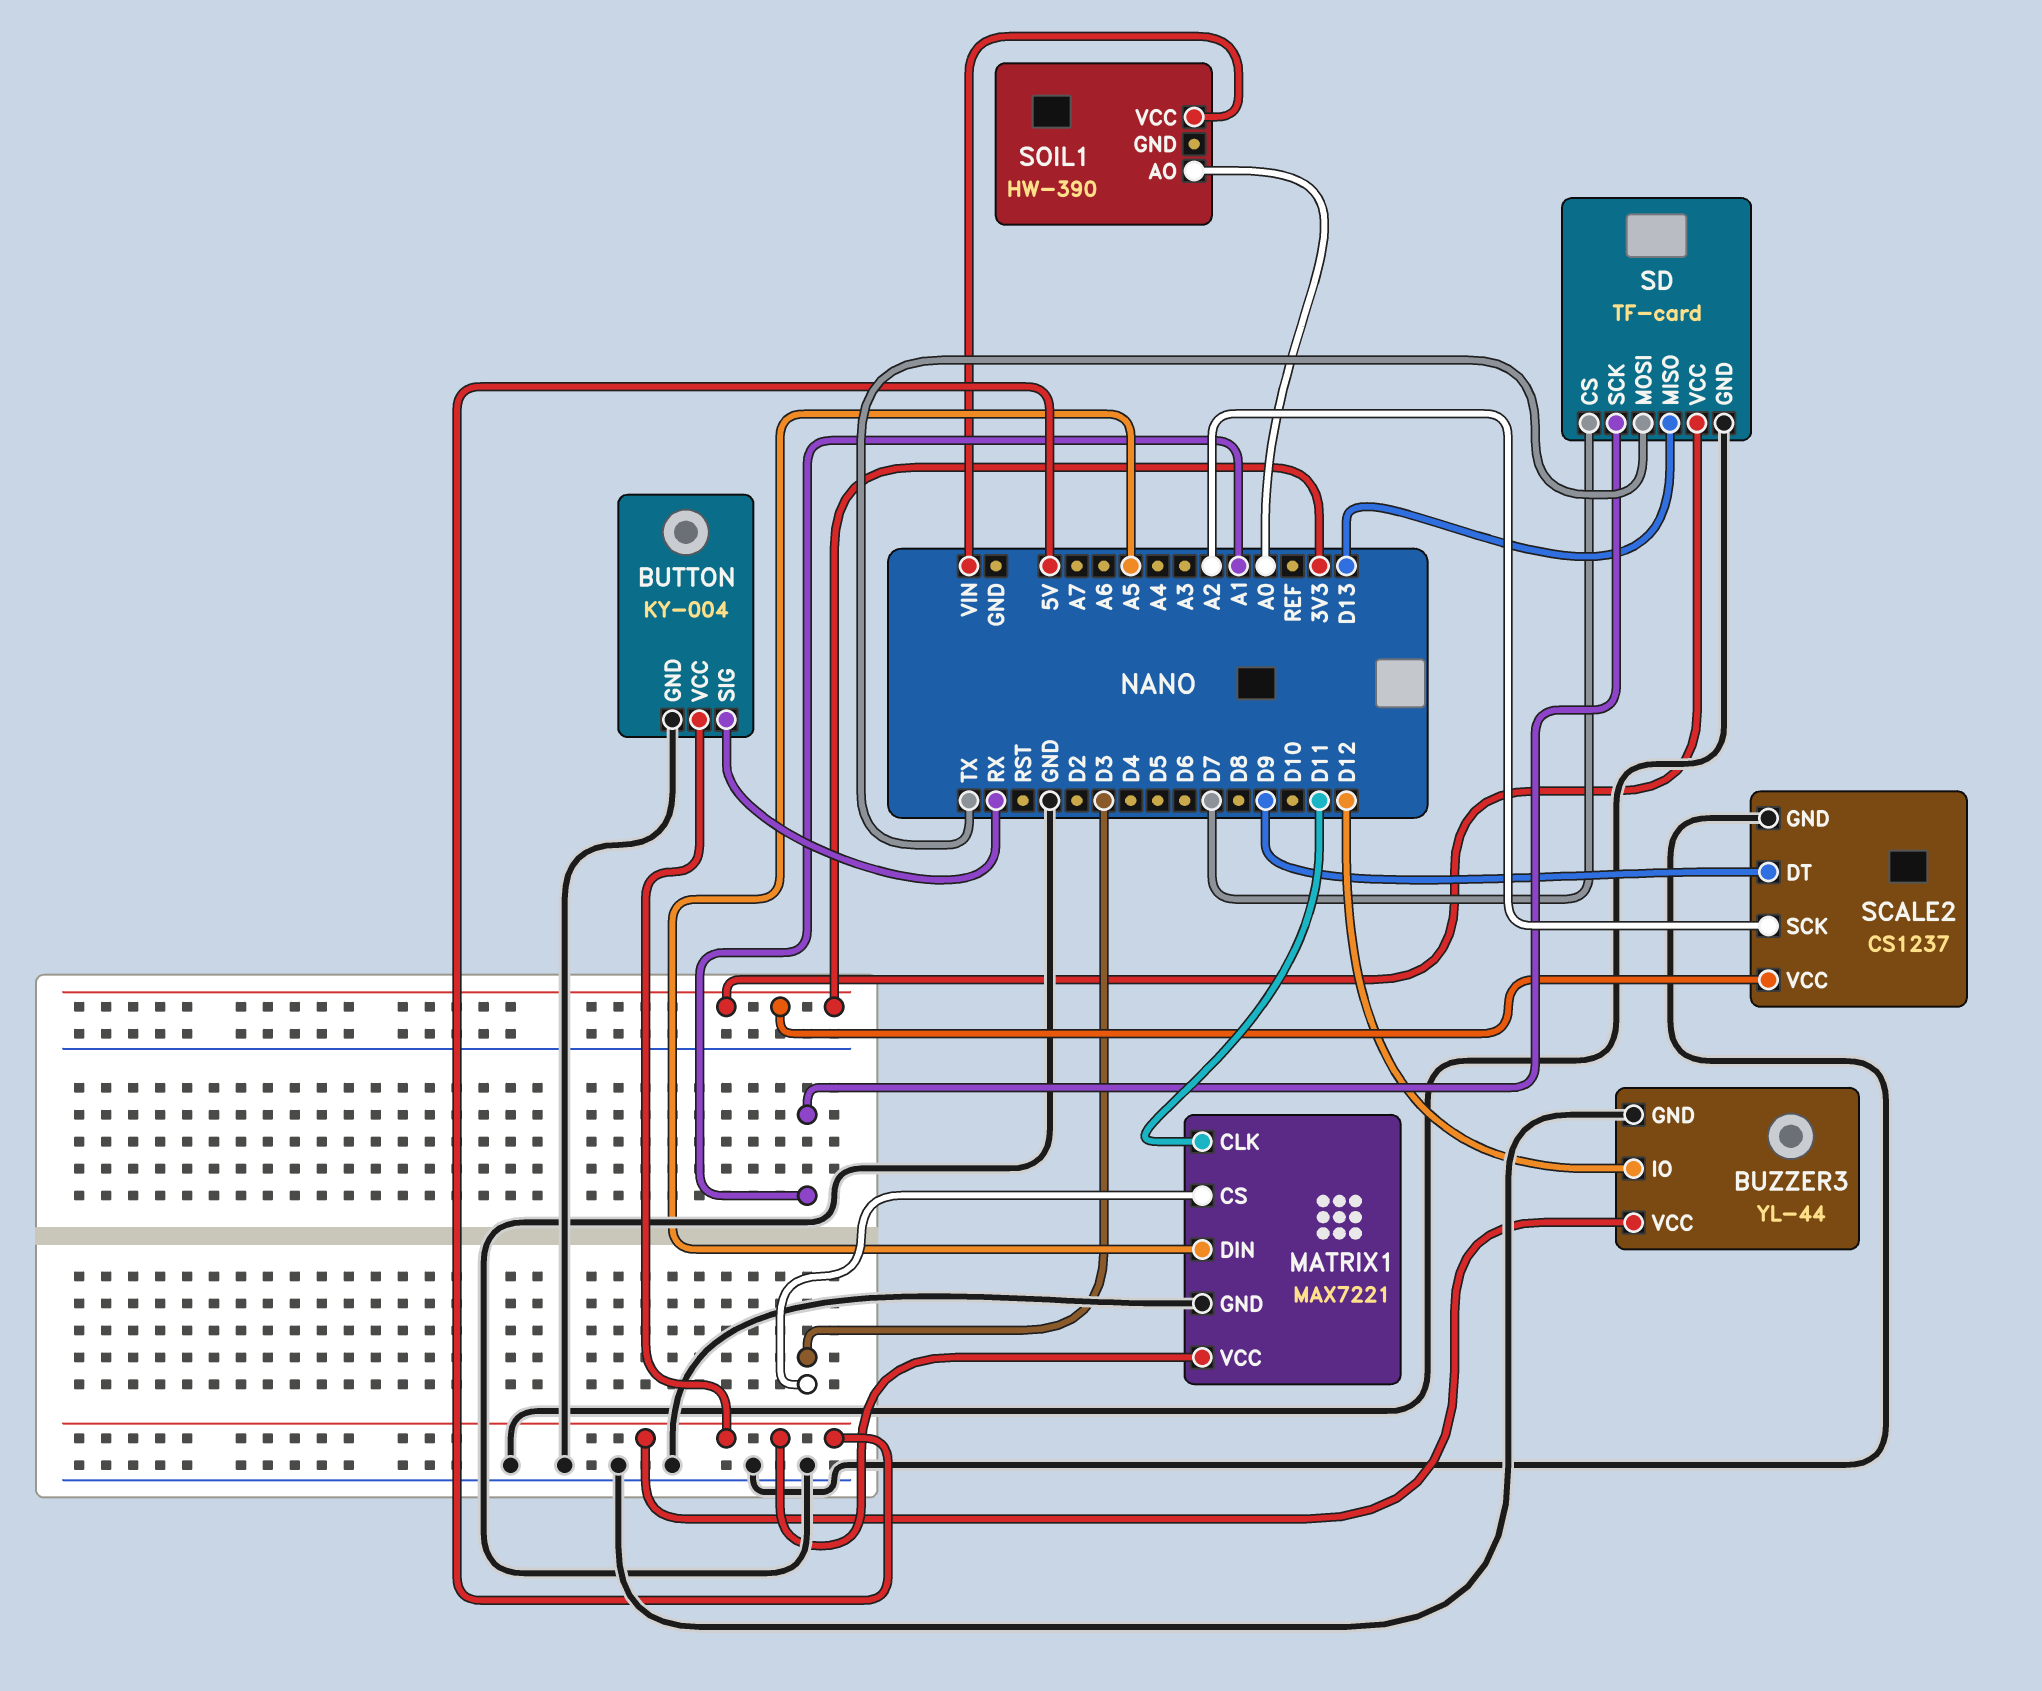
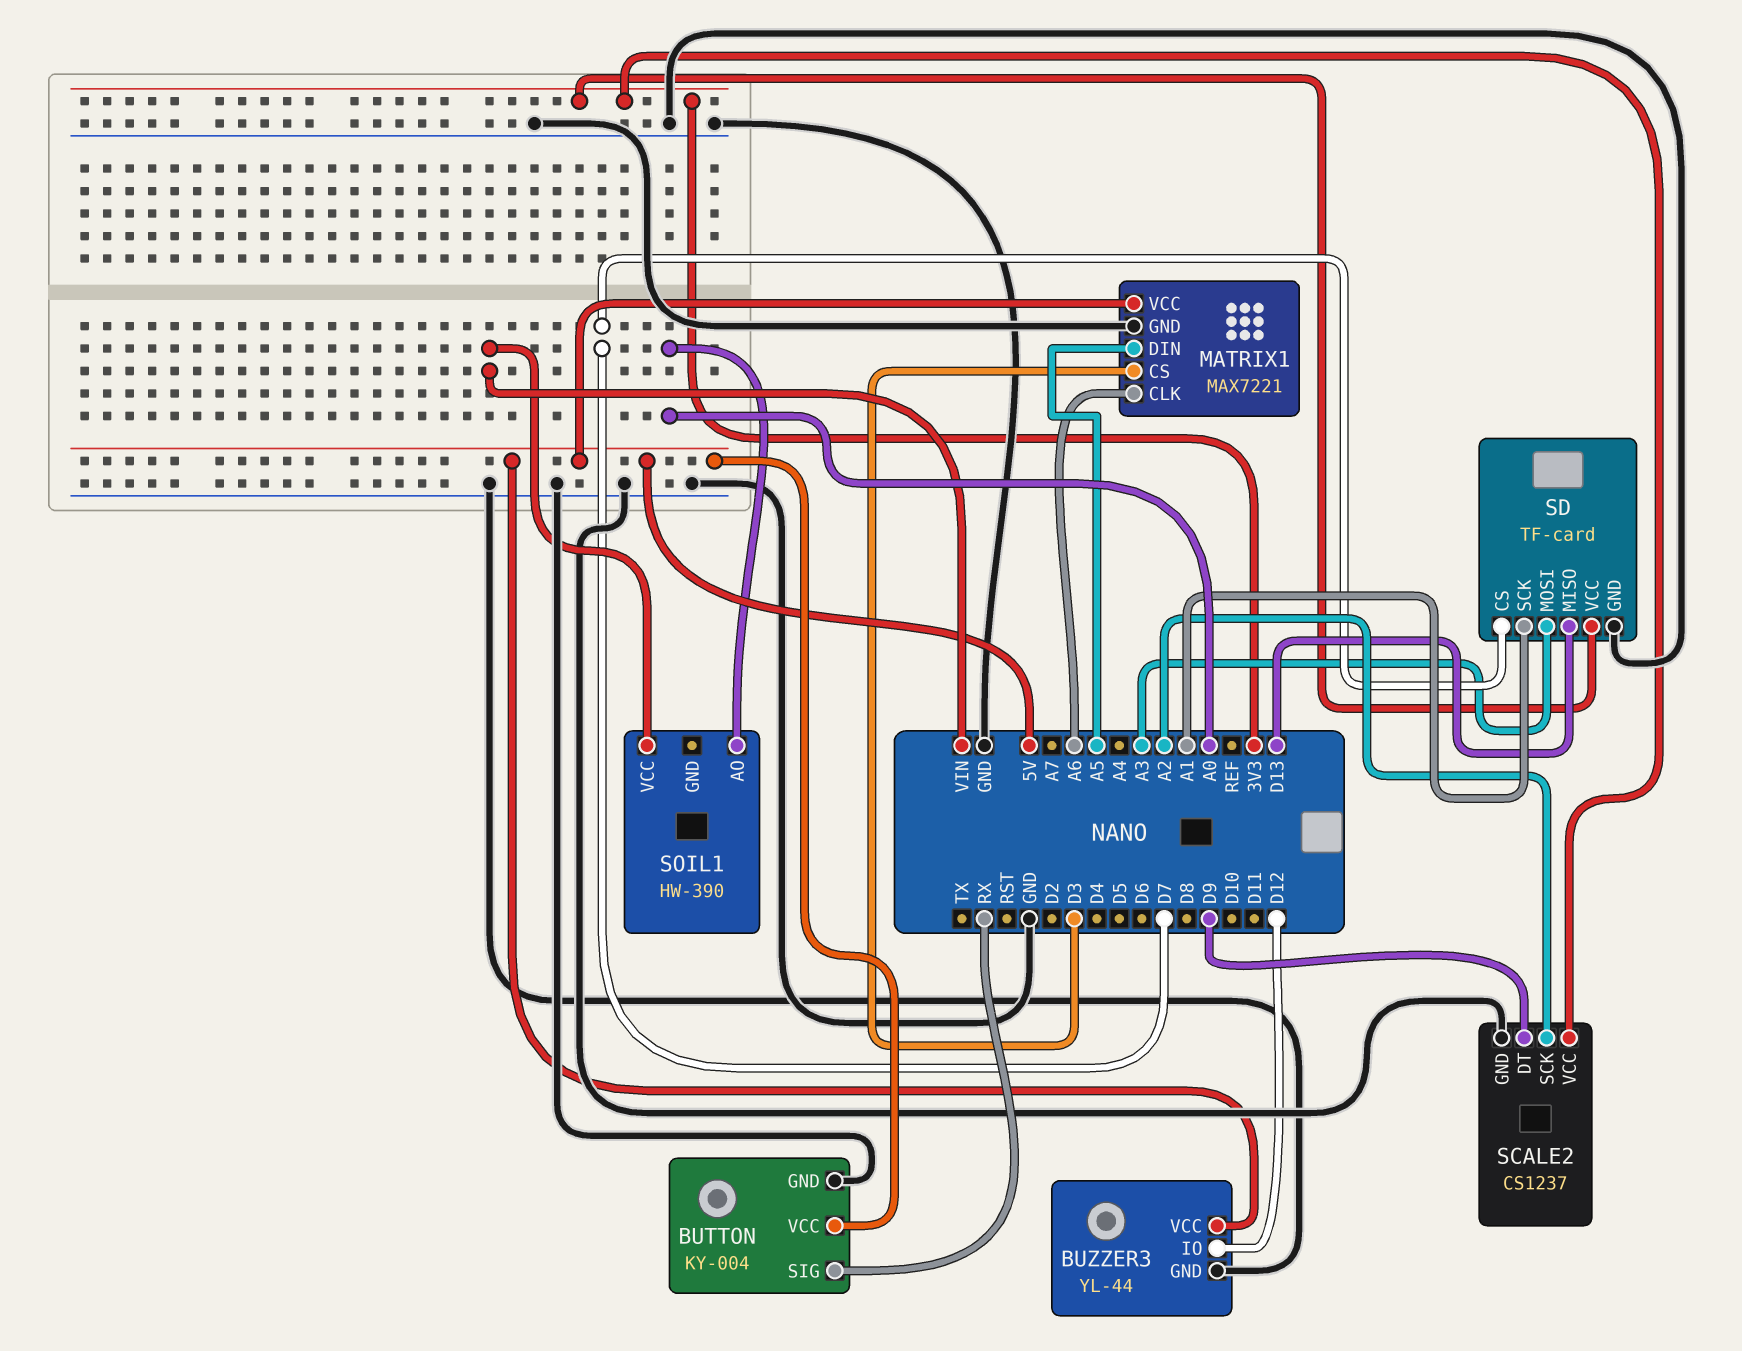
MATRIX1 pin CLK: D11 -> A6
SD pin MOSI: TX -> A3

